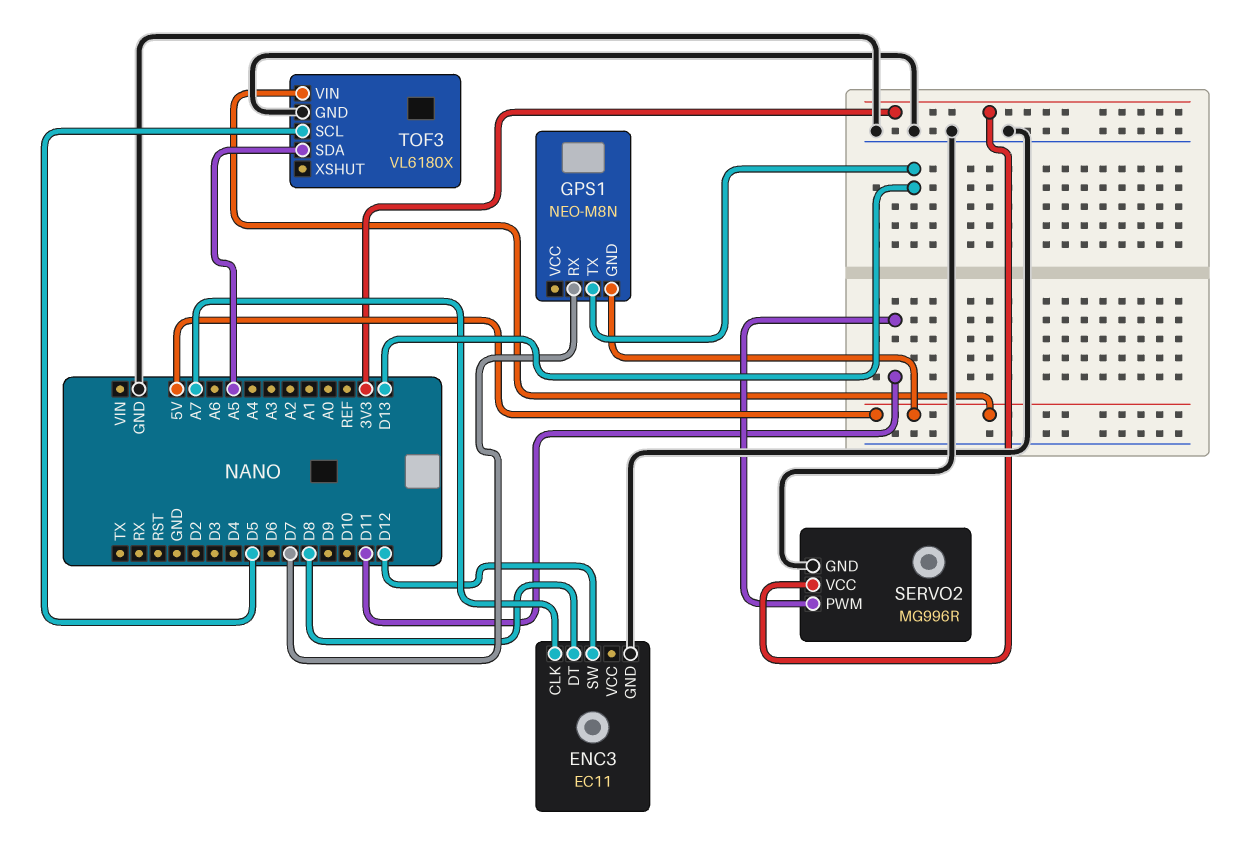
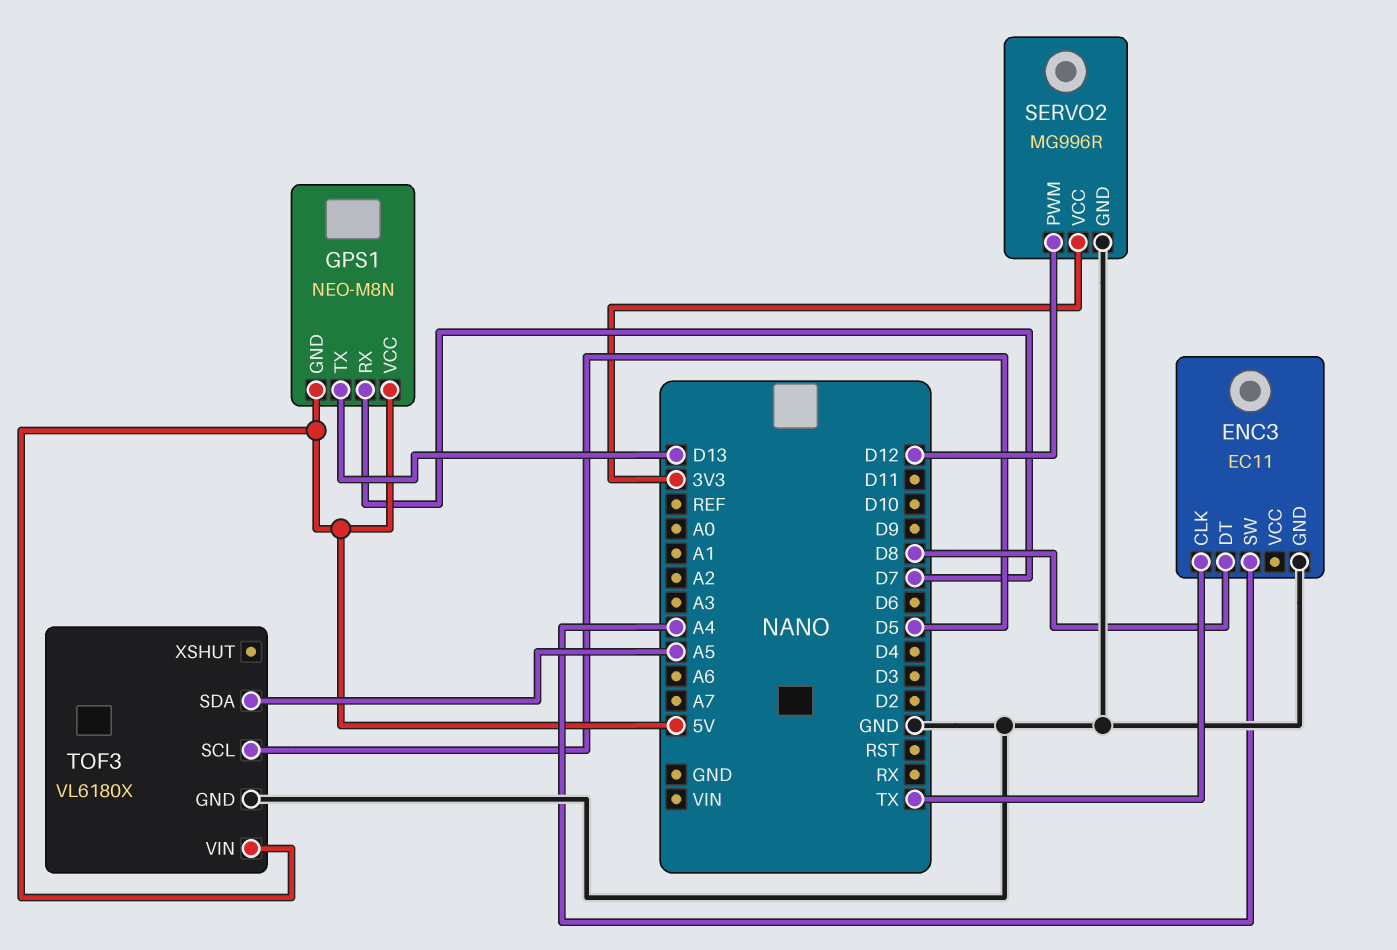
ENC3 pin CLK: A7 -> TX
ENC3 pin SW: D12 -> A4
GPS1 pin VCC: none -> 5V
SERVO2 pin PWM: D11 -> D12

